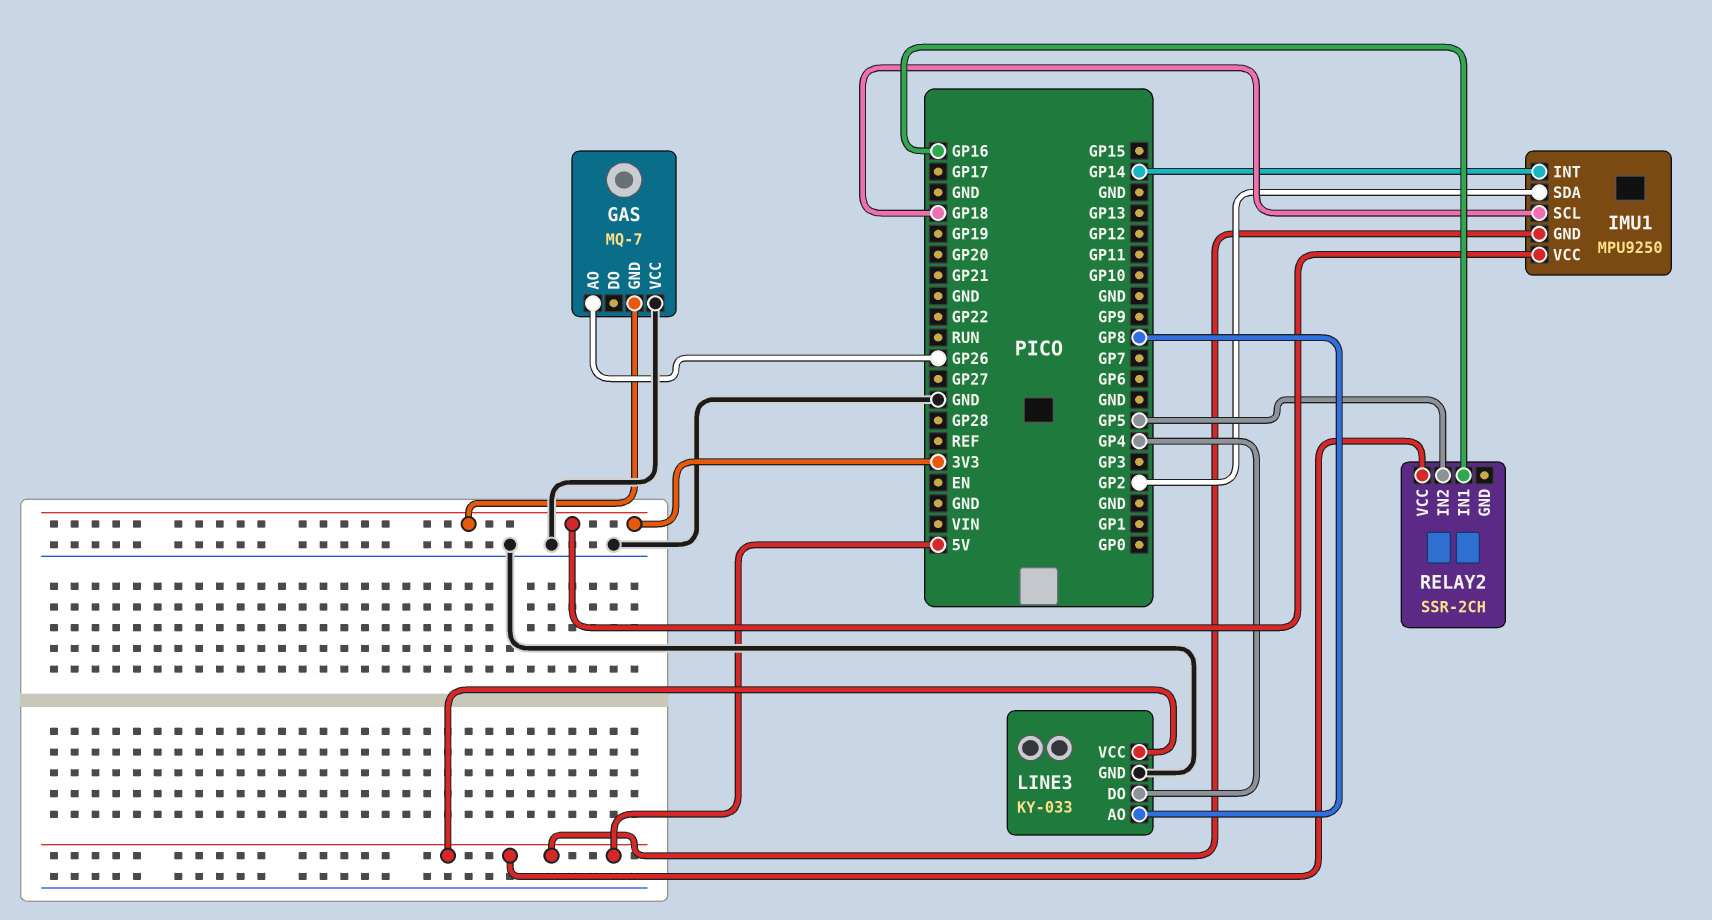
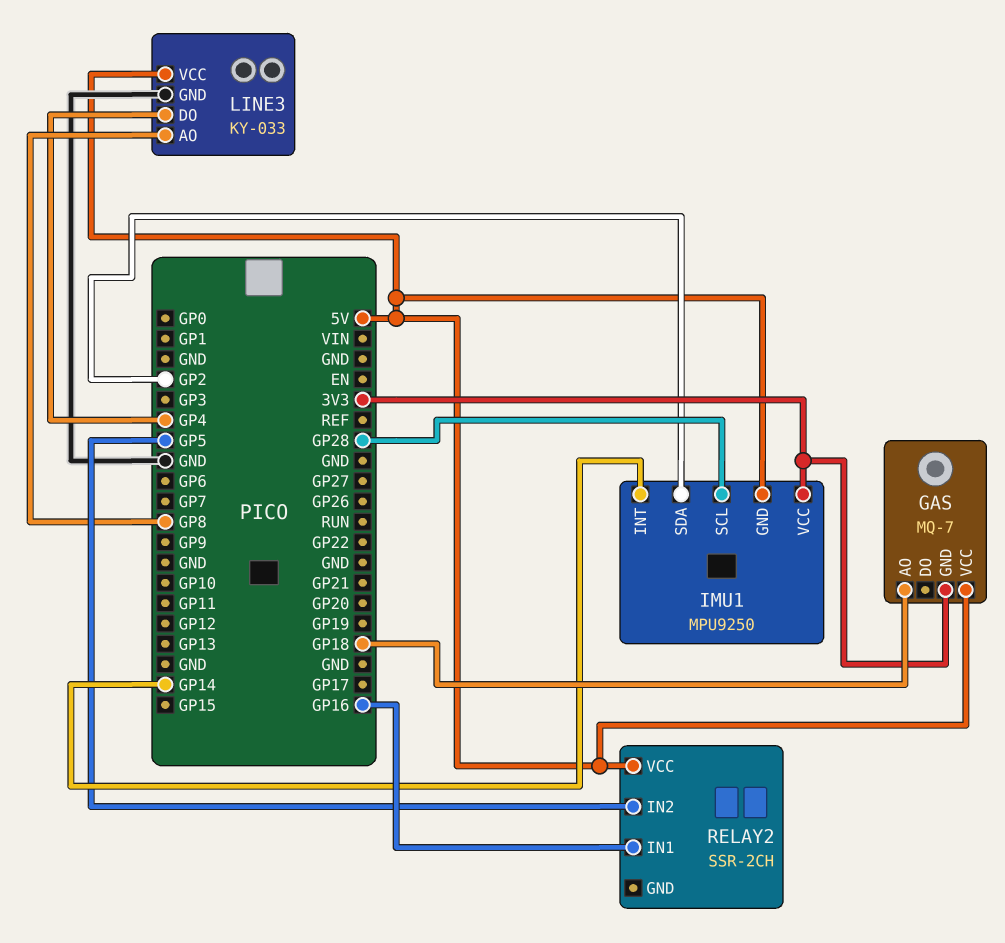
GAS pin AO: GP26 -> GP18
GAS pin VCC: GND -> 5V
IMU1 pin SCL: GP18 -> GP28

